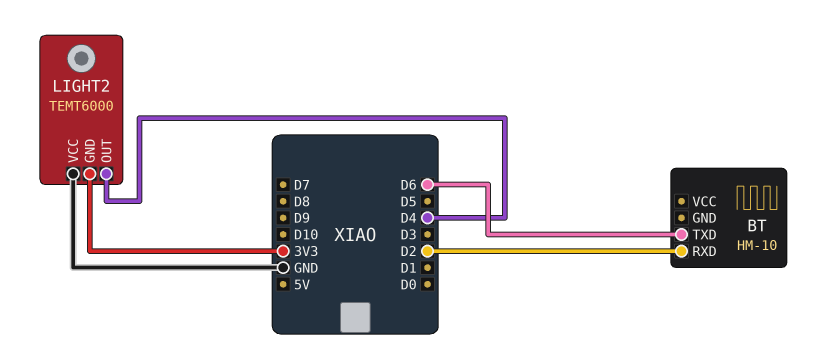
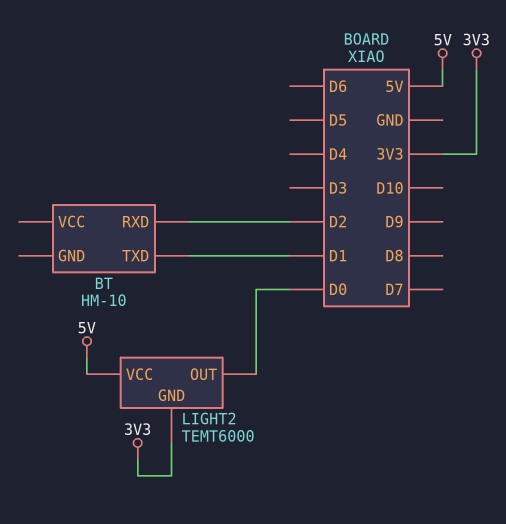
BT pin TXD: D6 -> D1
LIGHT2 pin OUT: D4 -> D0
LIGHT2 pin VCC: GND -> 5V

